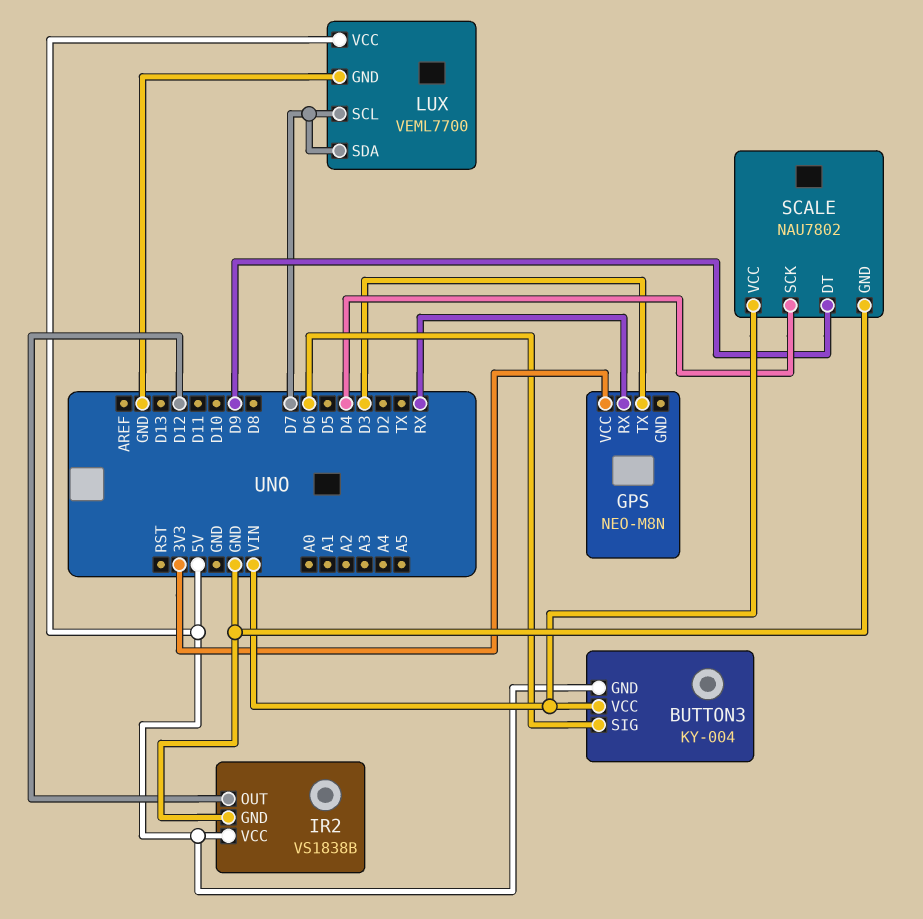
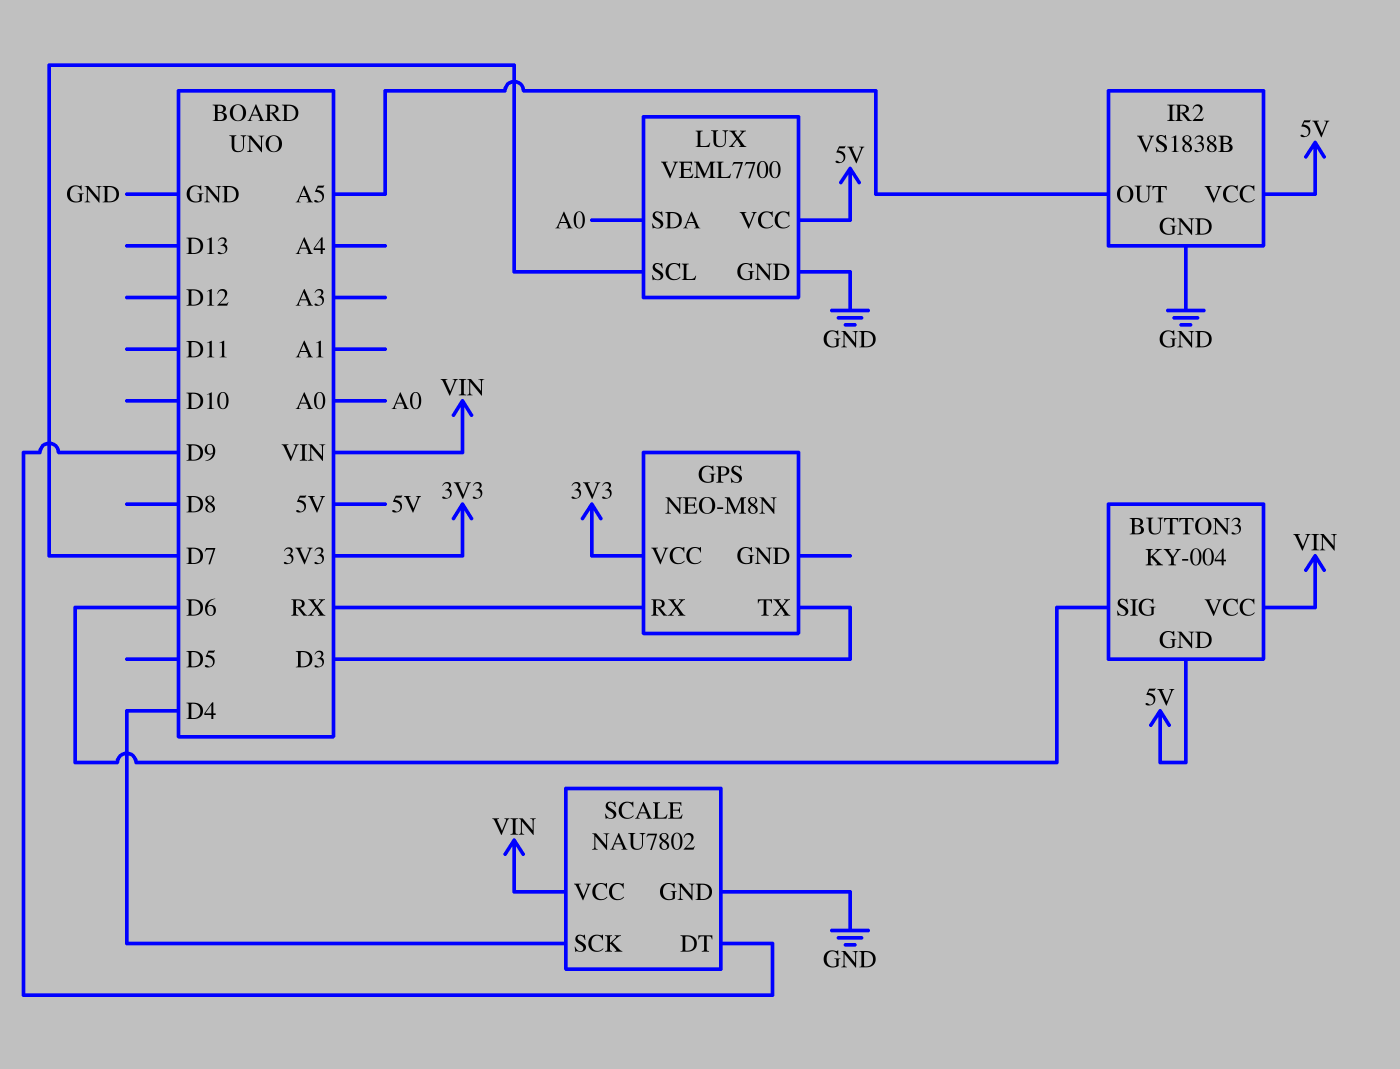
IR2 pin OUT: D12 -> A5
LUX pin SDA: D7 -> A0

